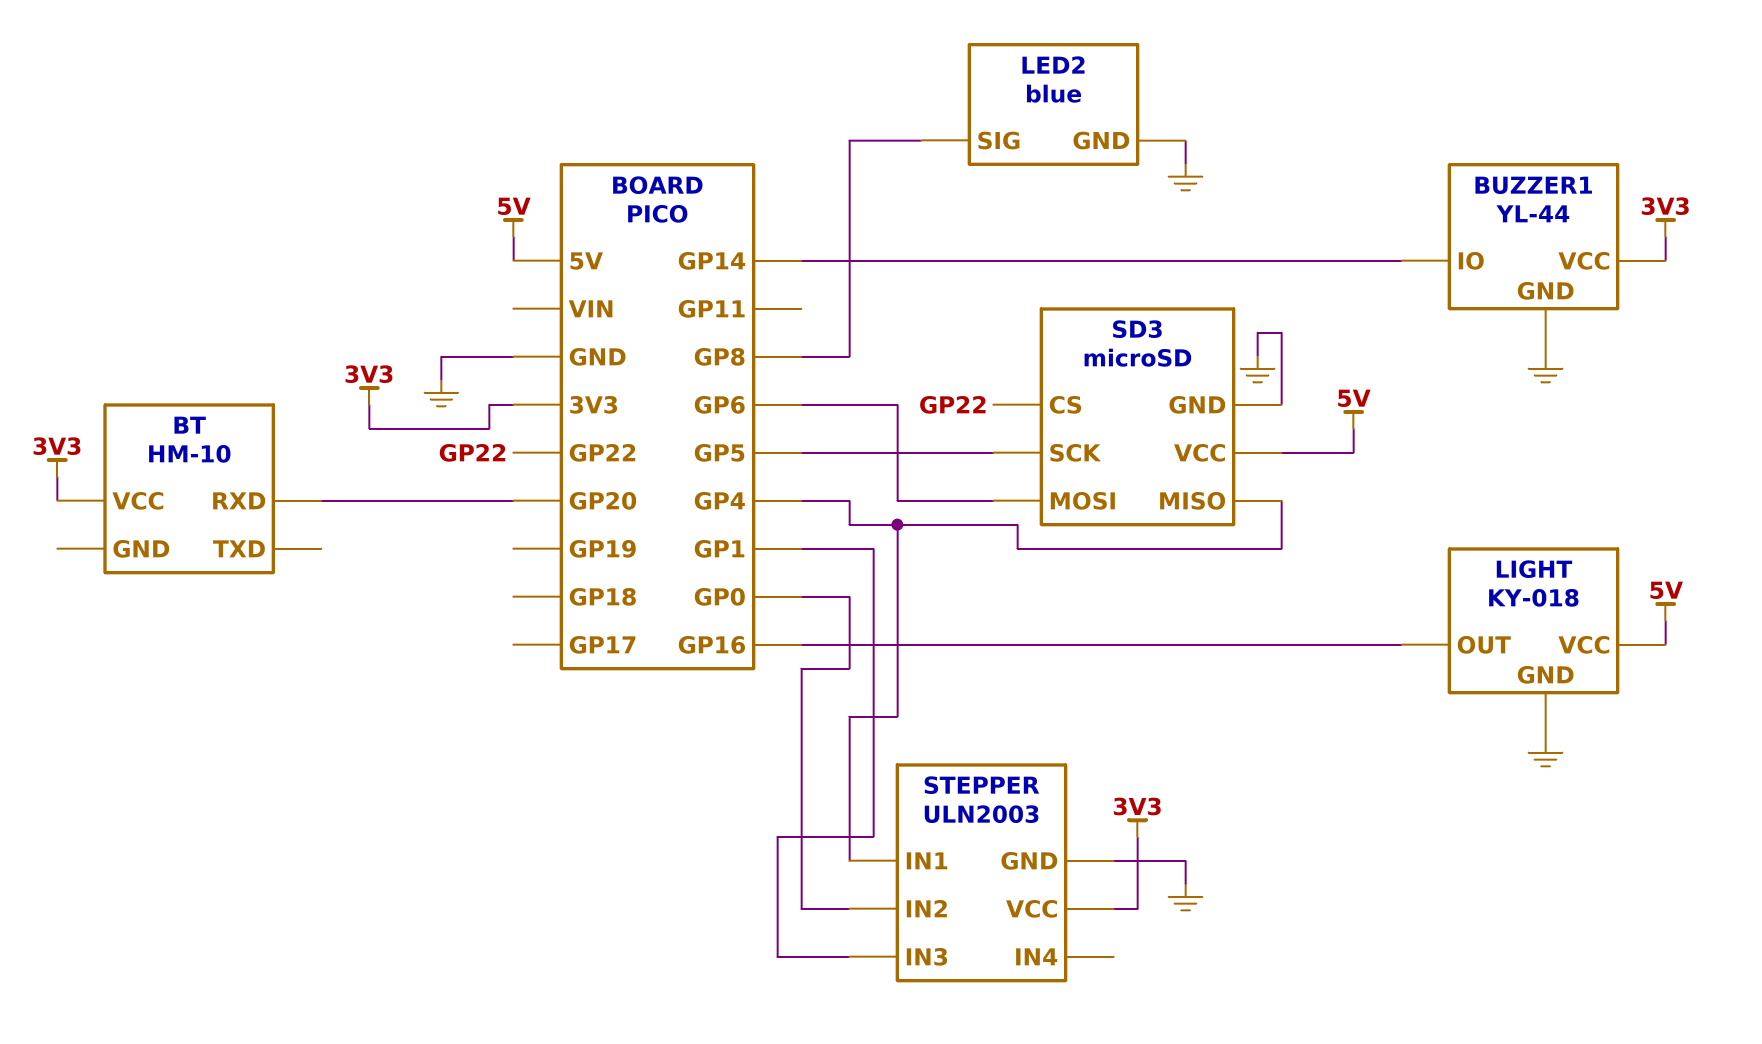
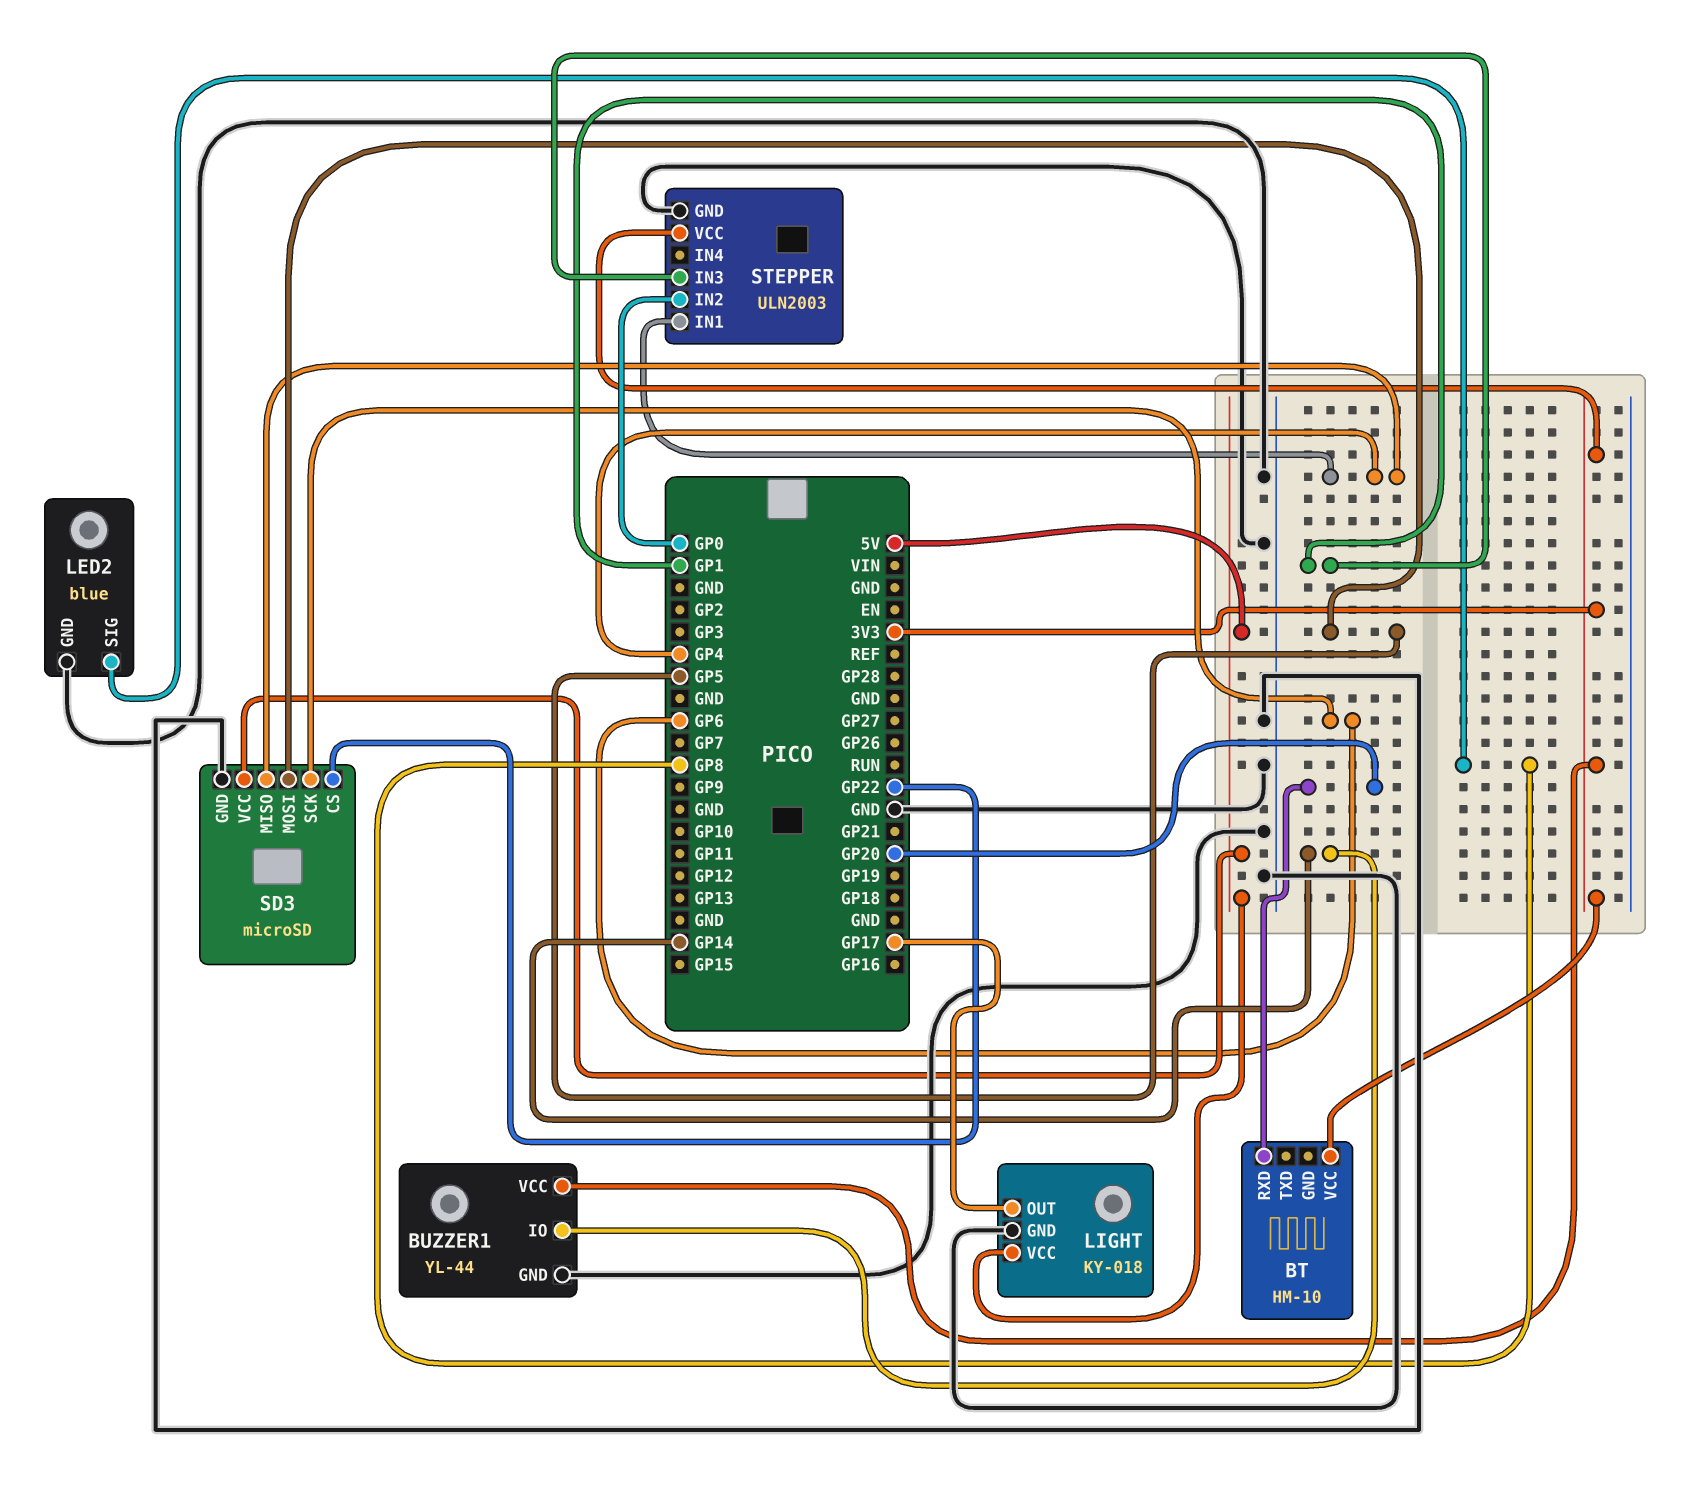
LIGHT pin OUT: GP16 -> GP17
SD3 pin MOSI: GP6 -> GP5
SD3 pin SCK: GP5 -> GP6

